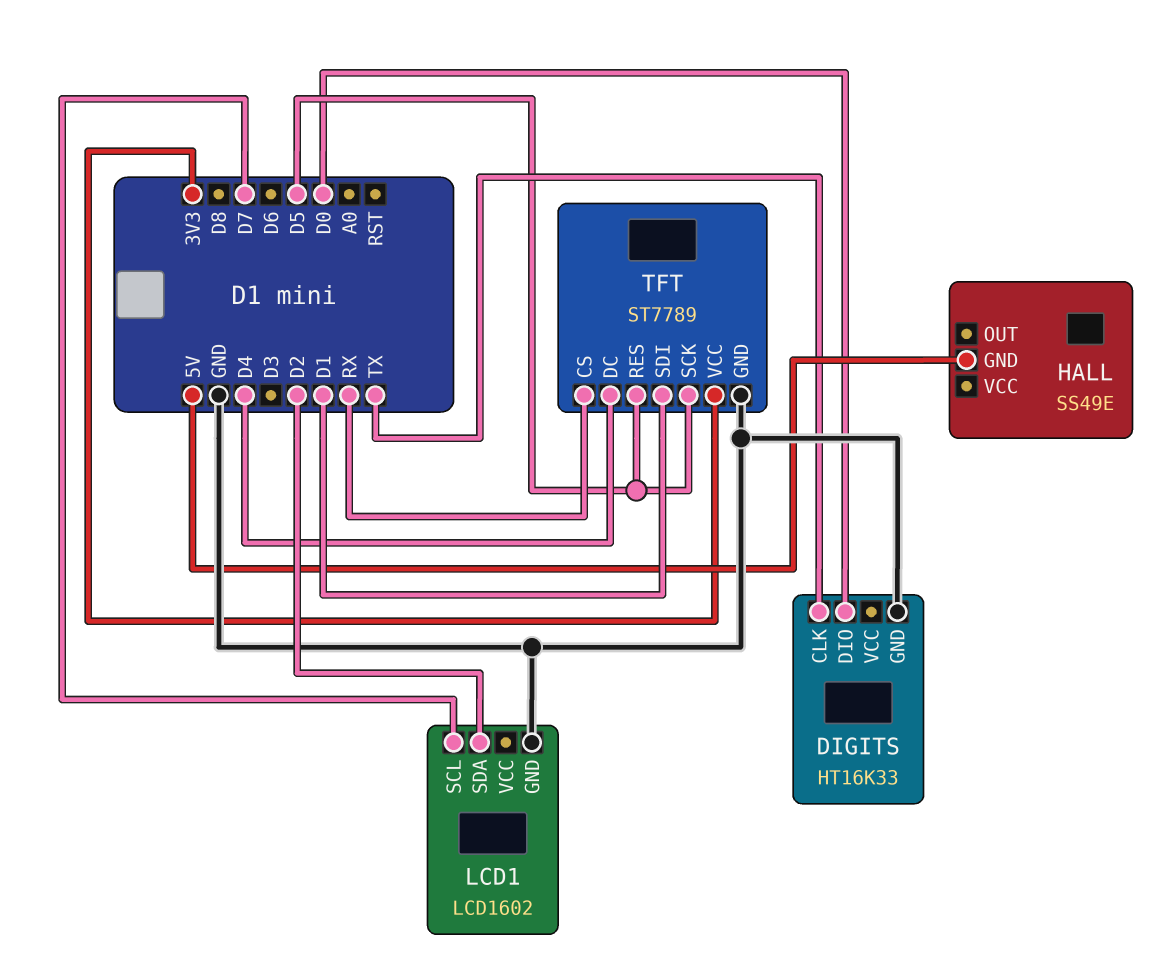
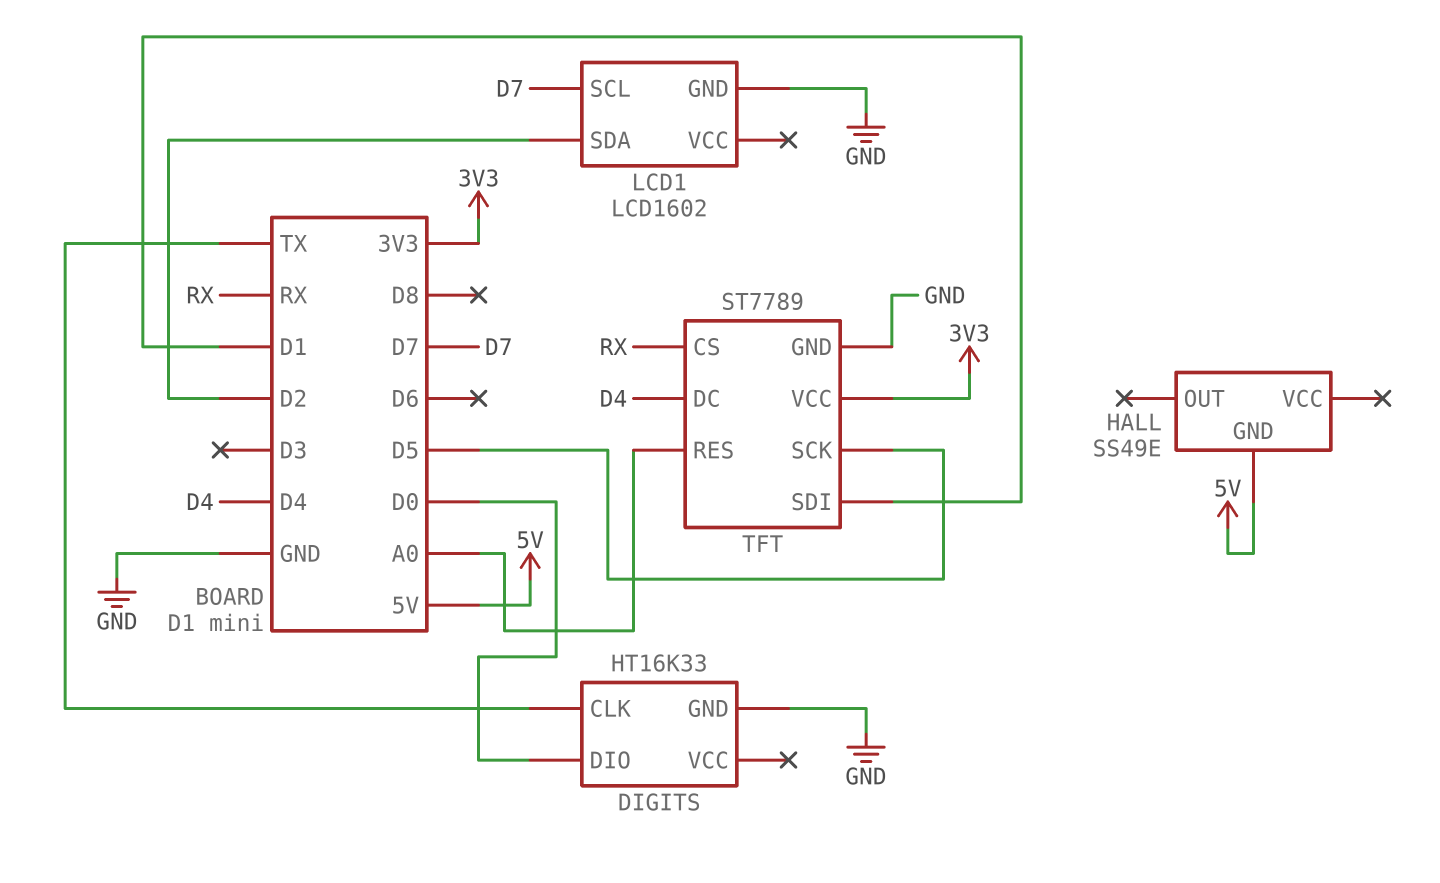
TFT pin RES: D5 -> A0

